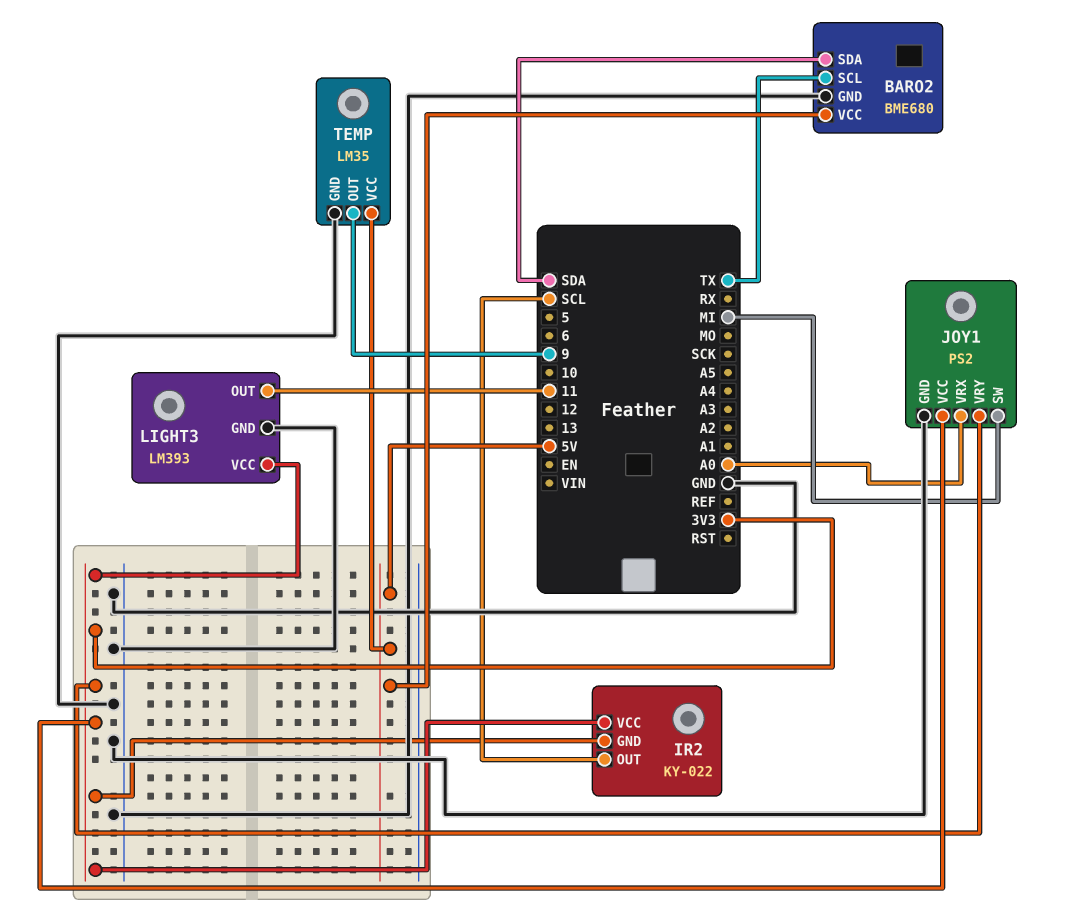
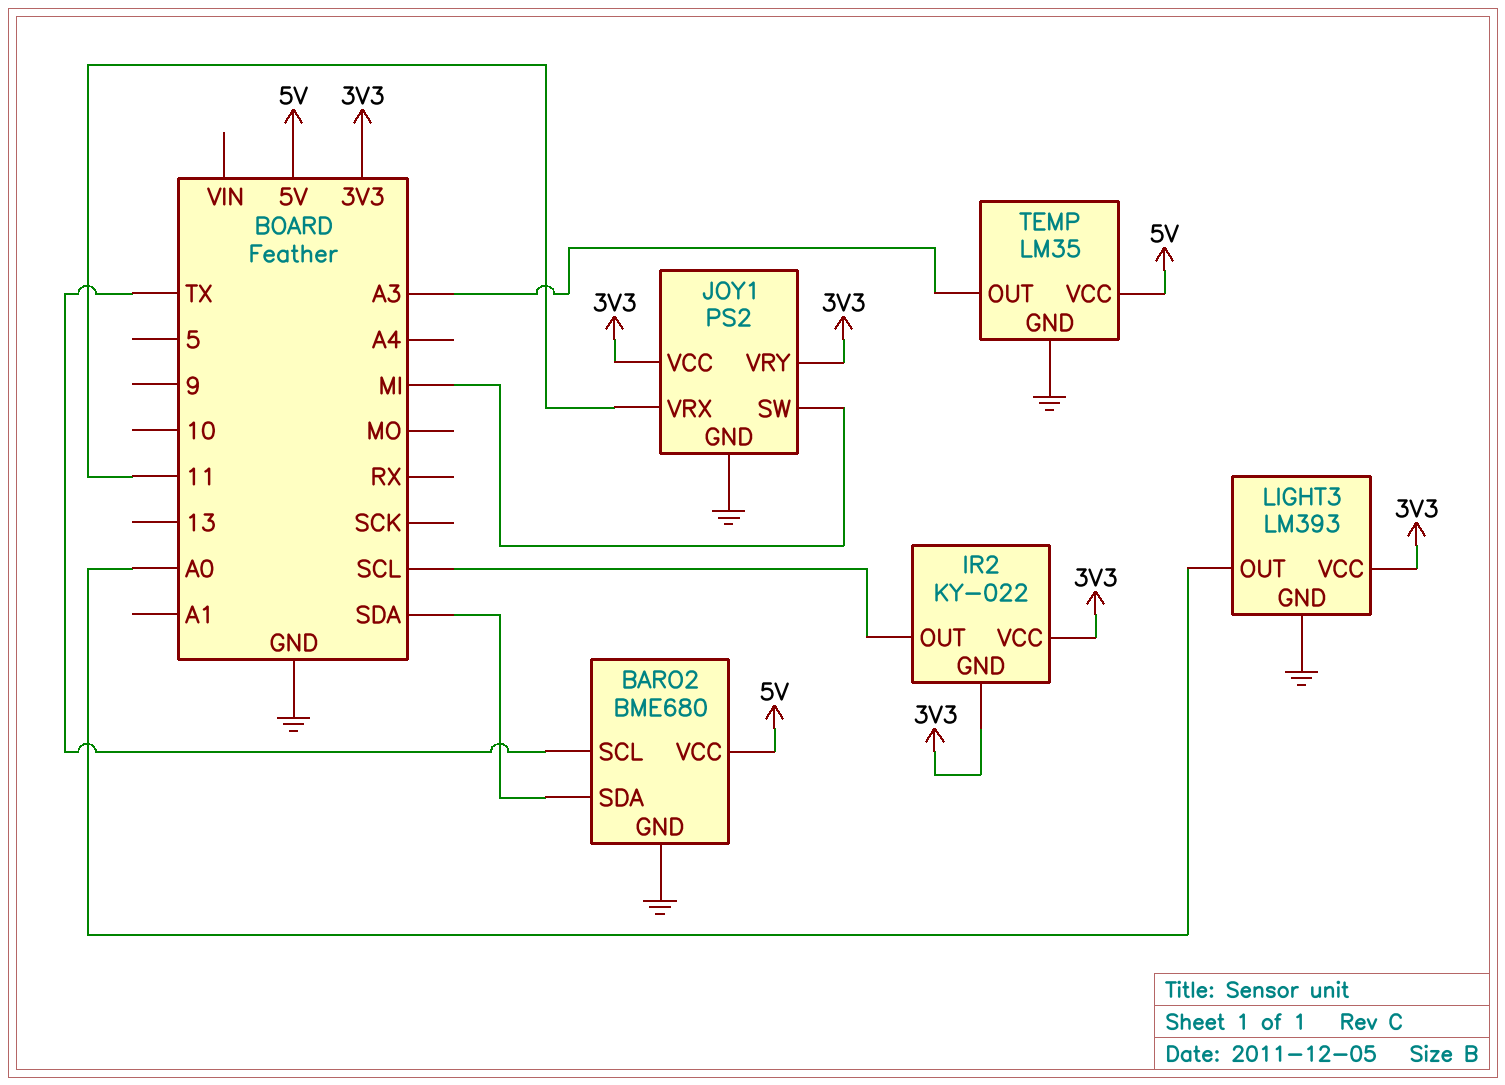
JOY1 pin VRX: A0 -> 11
LIGHT3 pin OUT: 11 -> A0
TEMP pin OUT: 9 -> A3

